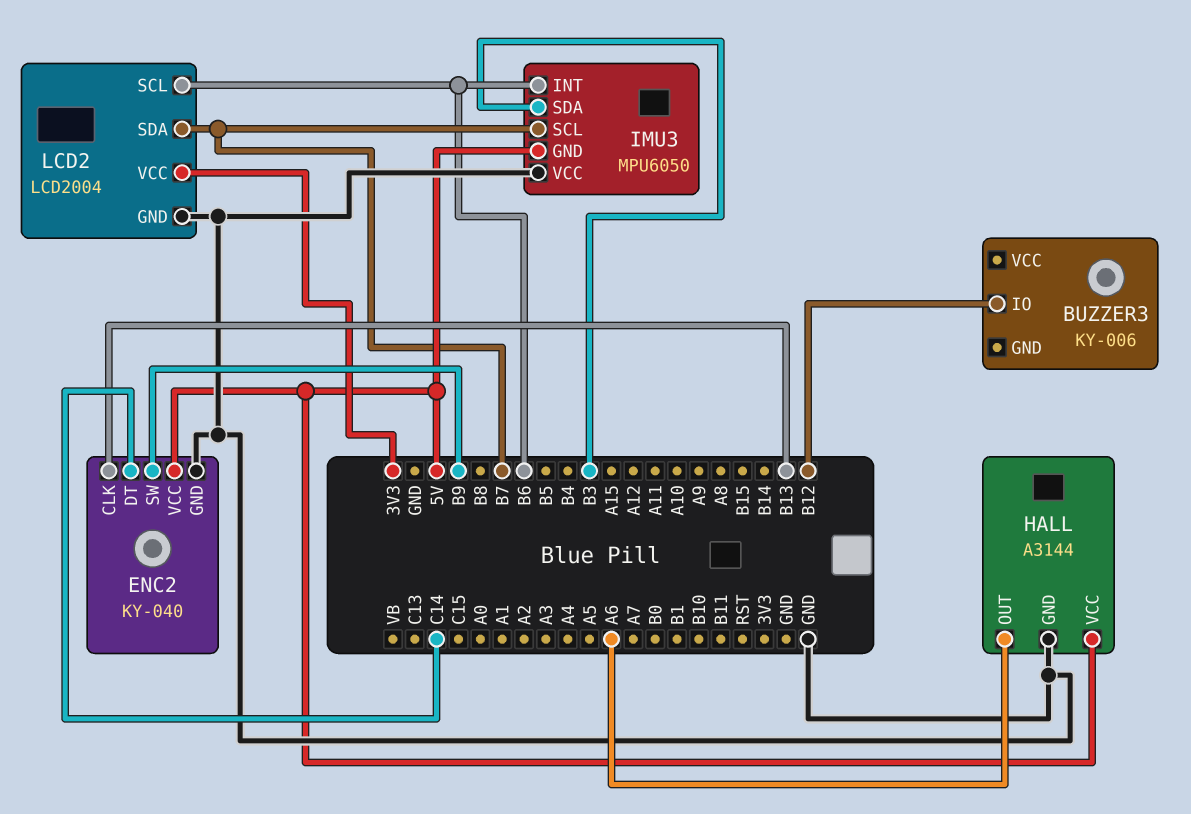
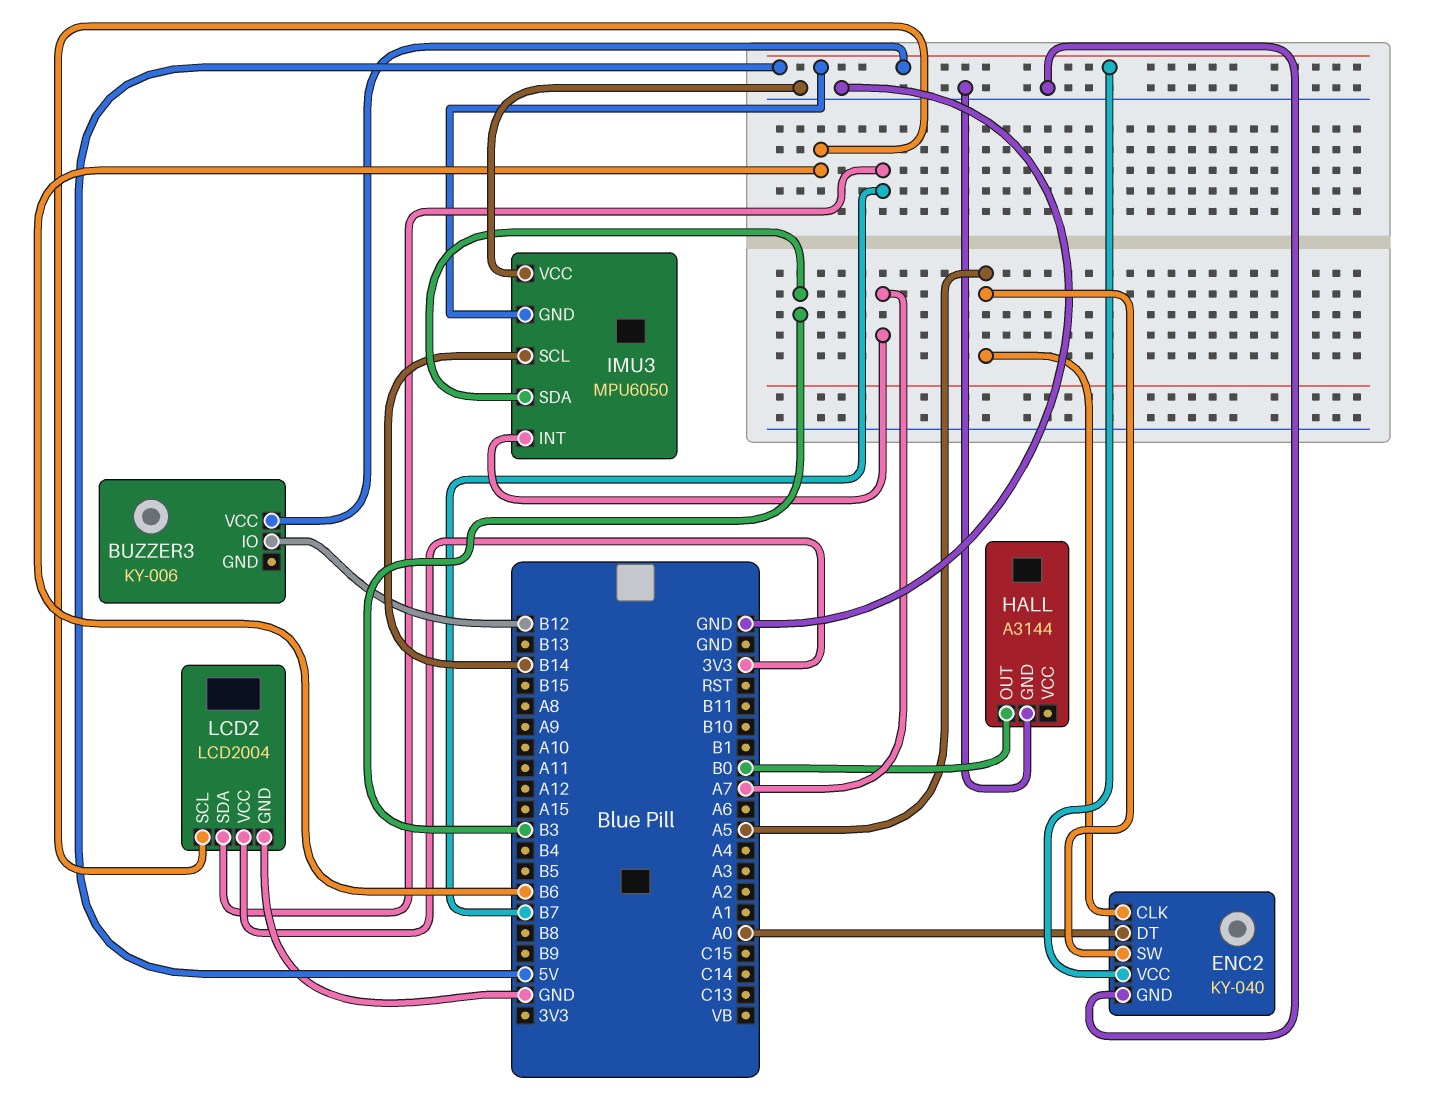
BUZZER3 pin VCC: none -> 5V
ENC2 pin CLK: B13 -> A5
ENC2 pin DT: C14 -> A0
ENC2 pin SW: B9 -> A5
HALL pin OUT: A6 -> B0
HALL pin VCC: 5V -> none
IMU3 pin INT: B6 -> A7
IMU3 pin SCL: B7 -> B14

